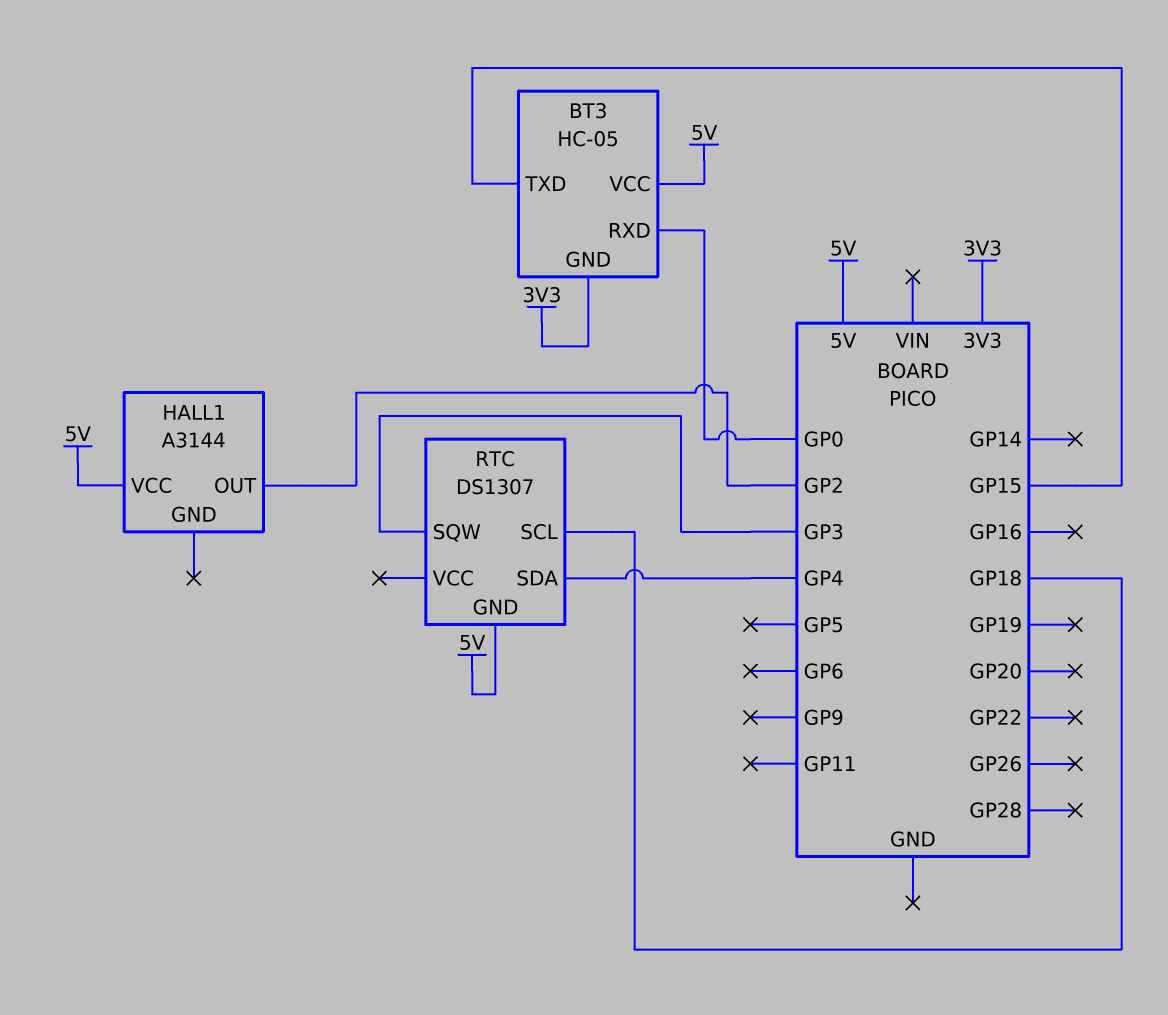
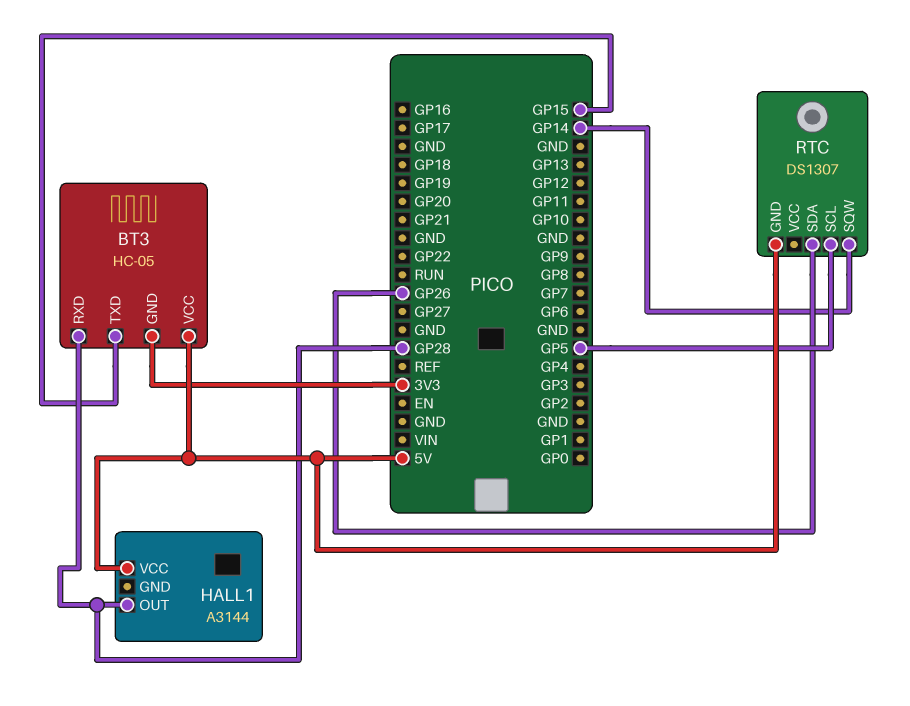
BT3 pin RXD: GP0 -> GP28
HALL1 pin OUT: GP2 -> GP28
RTC pin SCL: GP18 -> GP5
RTC pin SDA: GP4 -> GP26
RTC pin SQW: GP3 -> GP14

